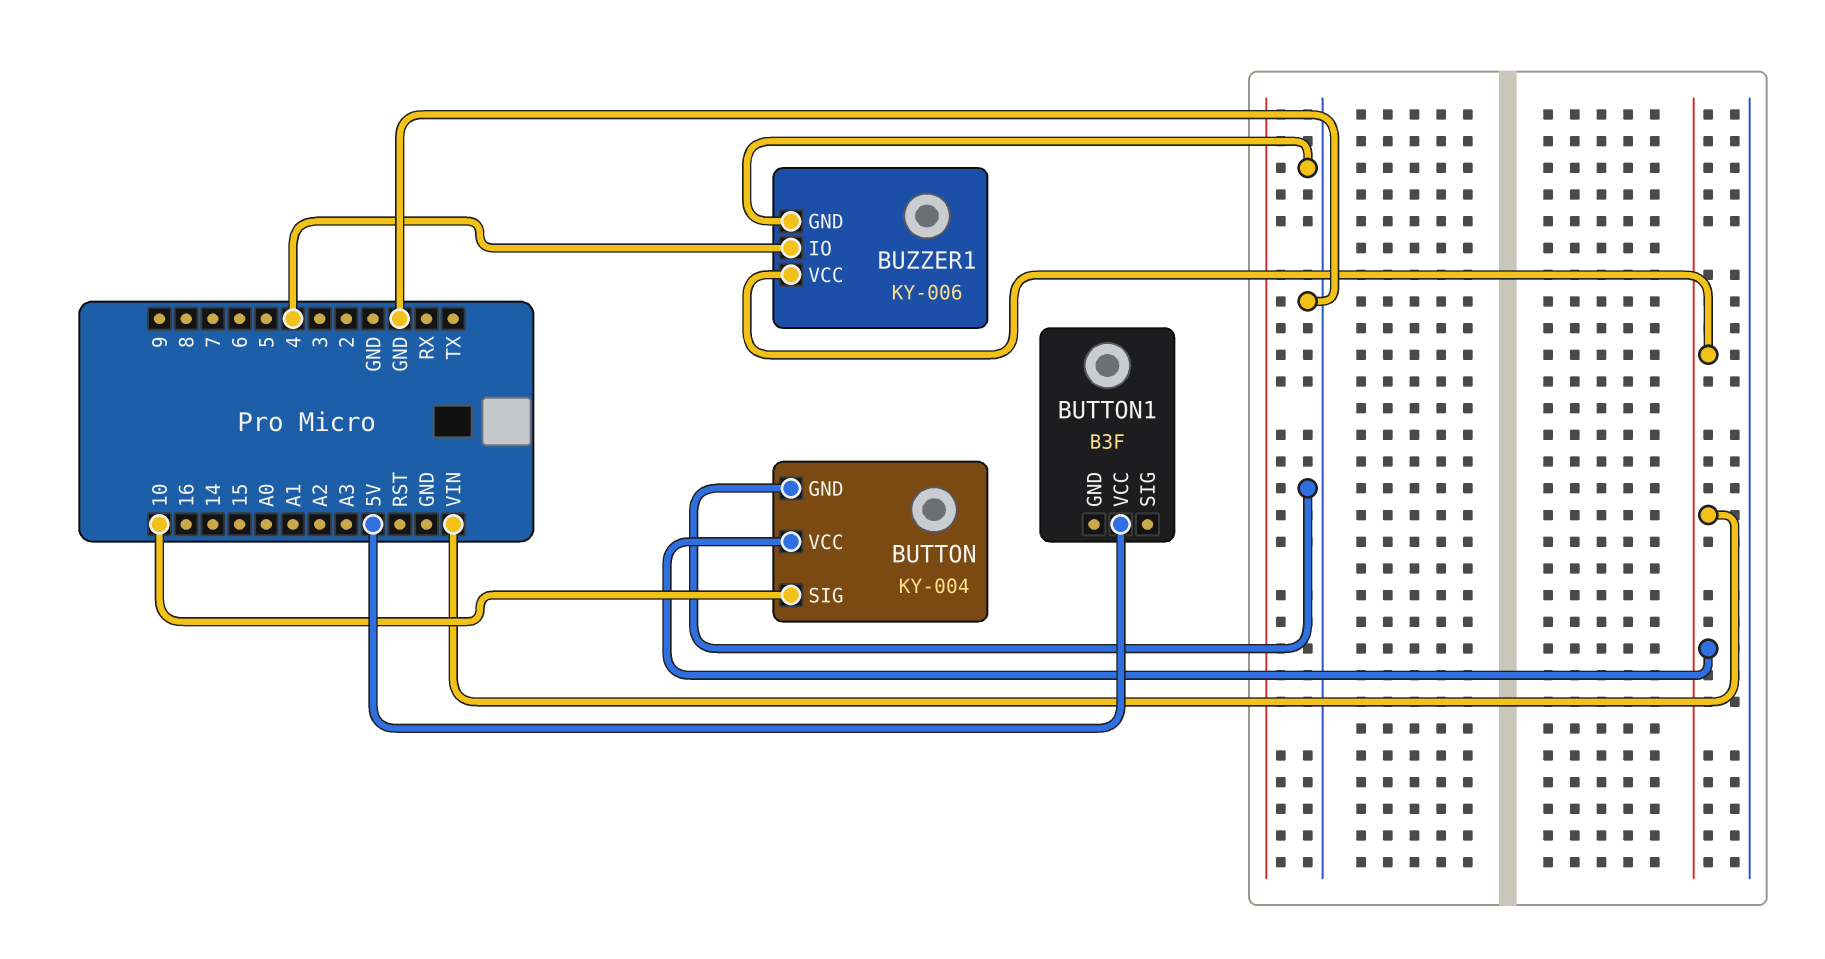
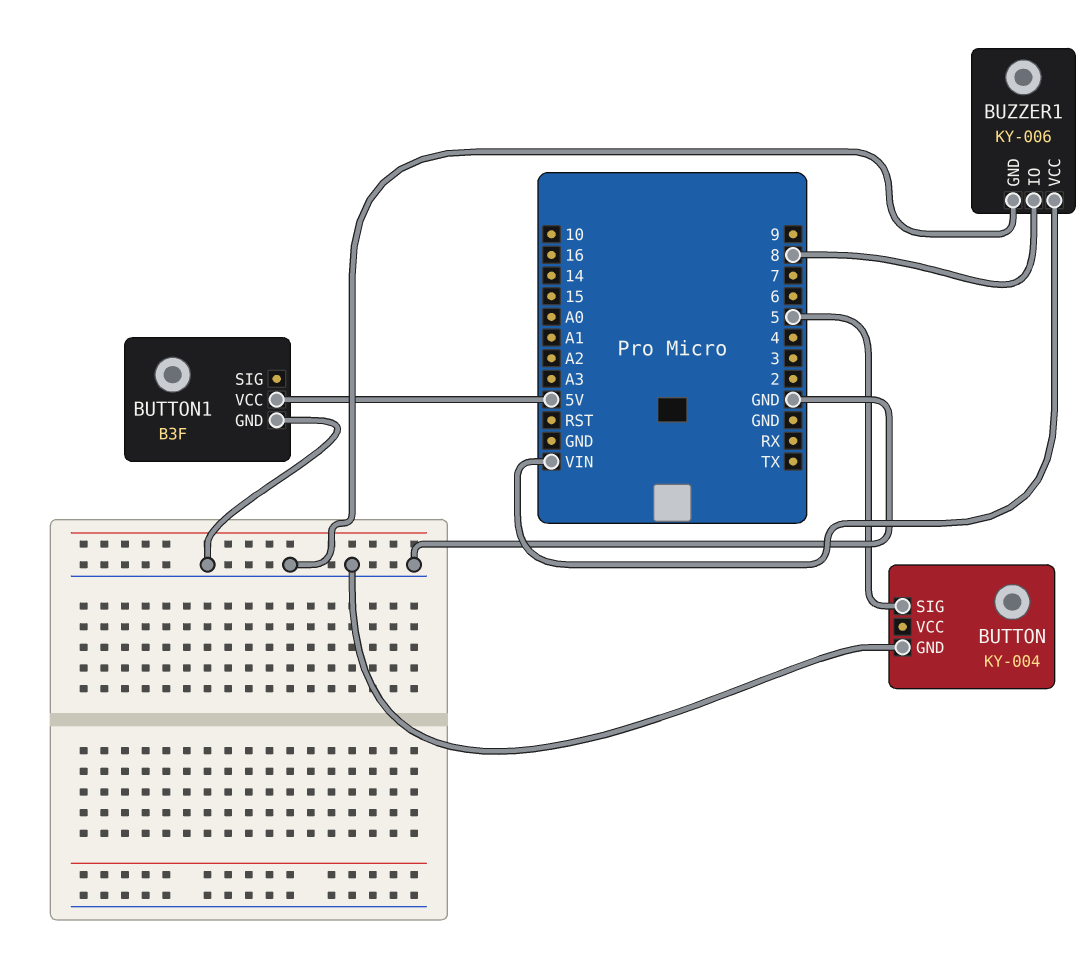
BUTTON pin SIG: 10 -> 5
BUTTON pin VCC: VIN -> none
BUTTON1 pin GND: none -> GND
BUZZER1 pin IO: 4 -> 8

